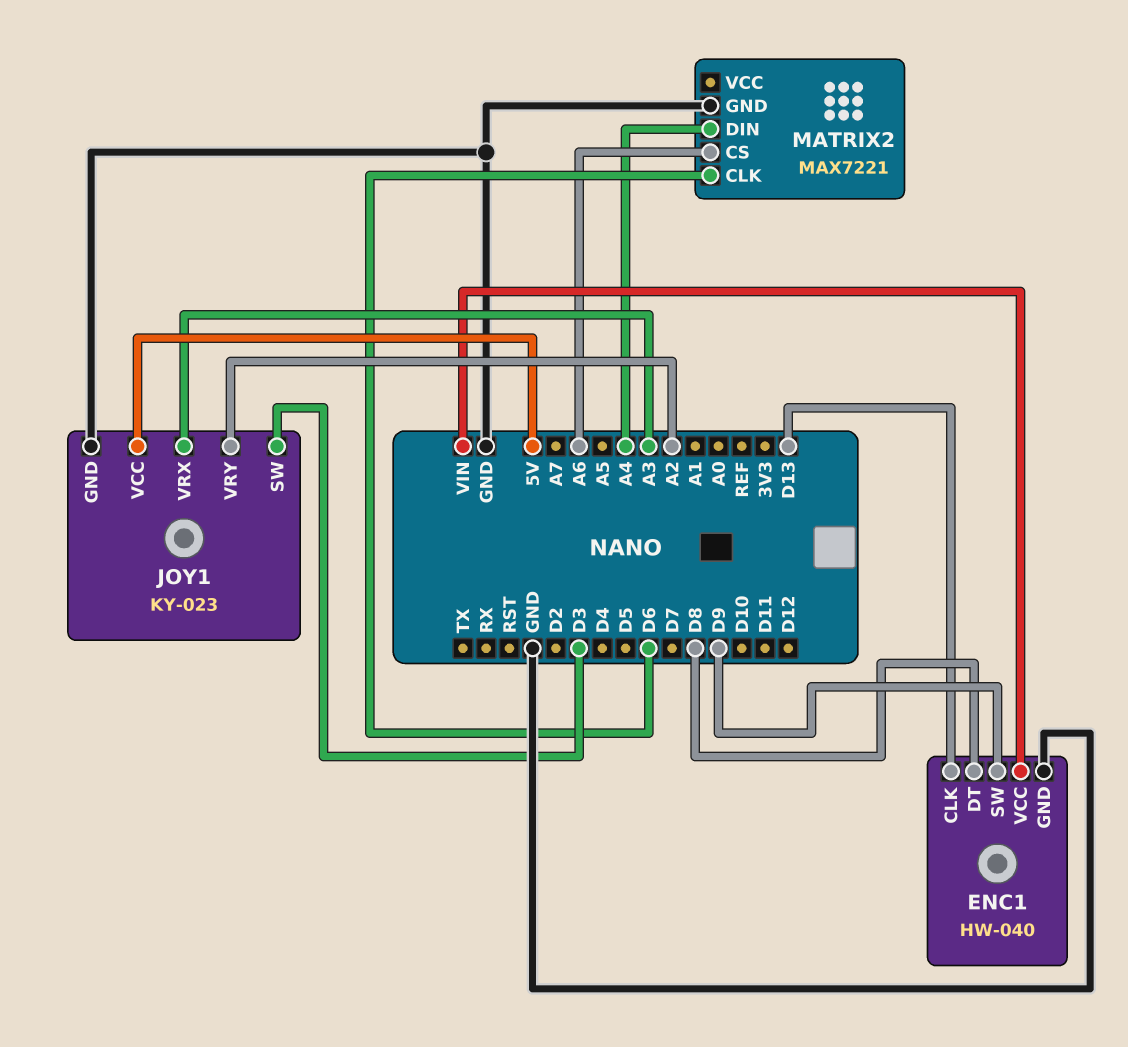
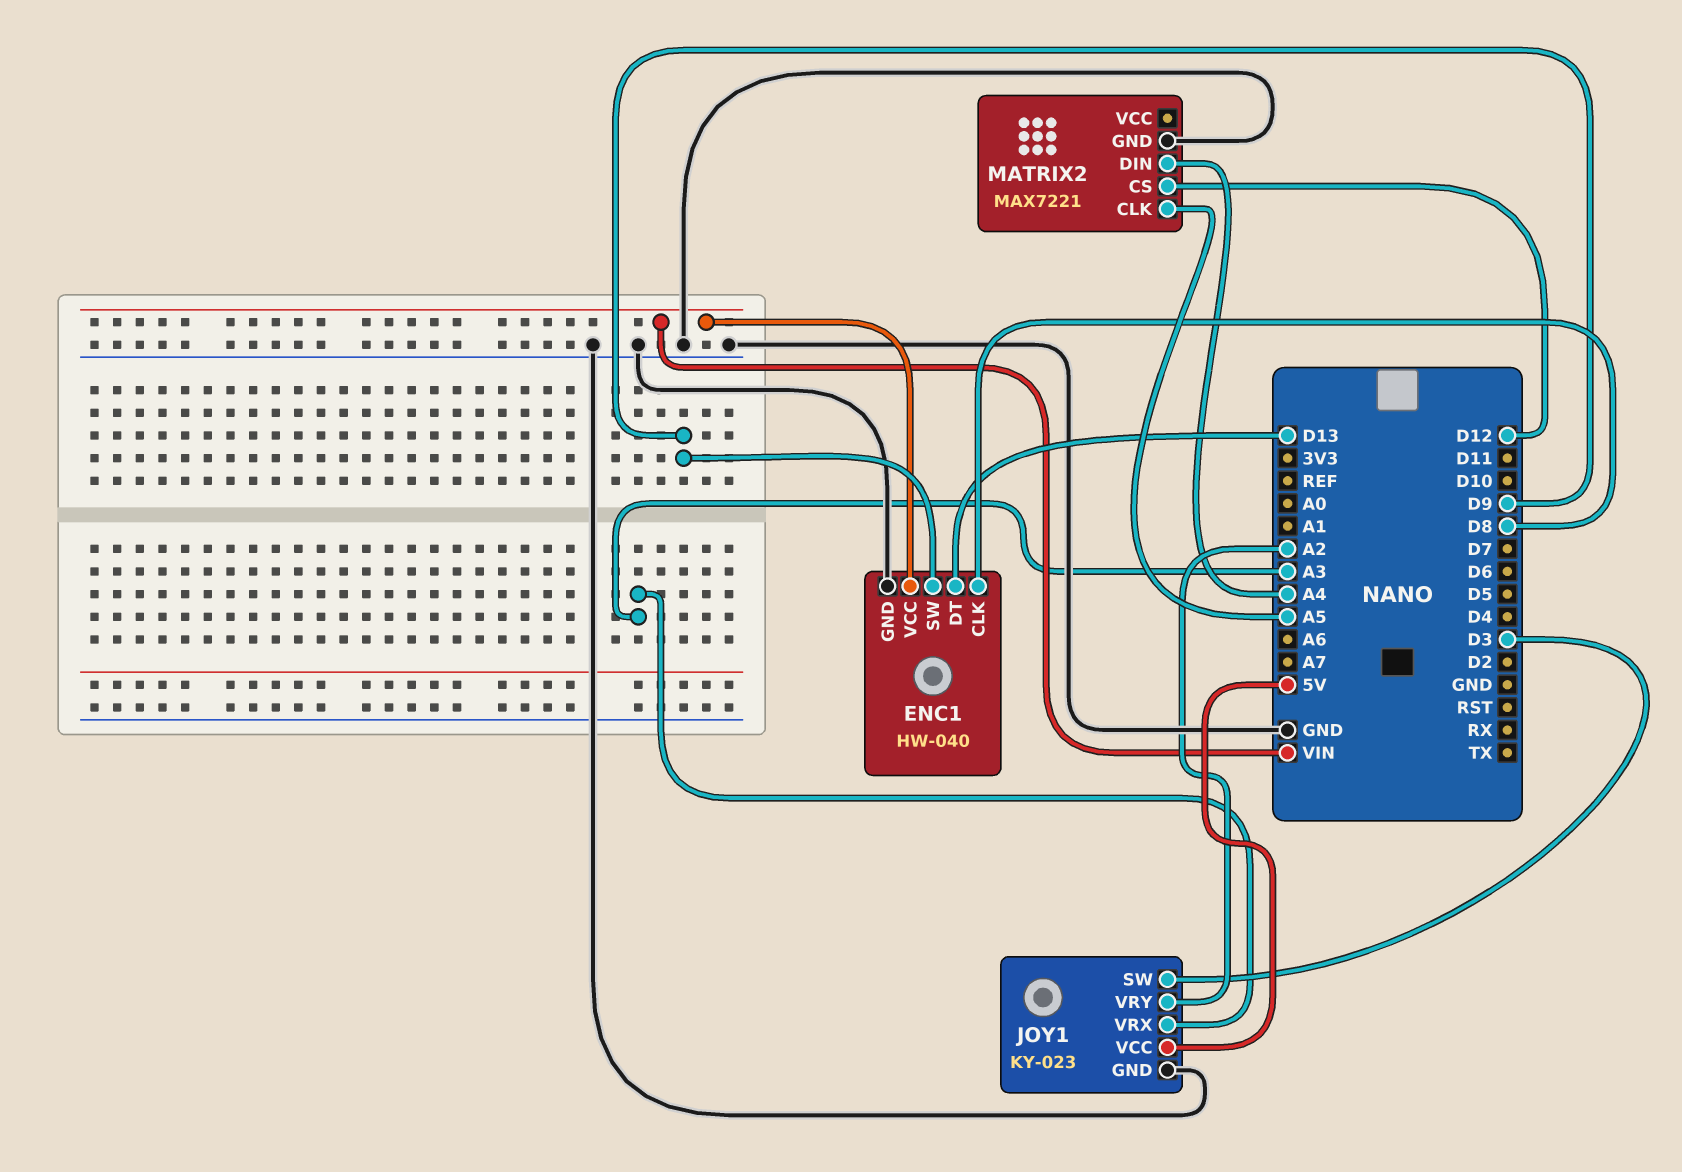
ENC1 pin CLK: D13 -> D8
ENC1 pin DT: D8 -> D13
MATRIX2 pin CLK: D6 -> A5
MATRIX2 pin CS: A6 -> D12

